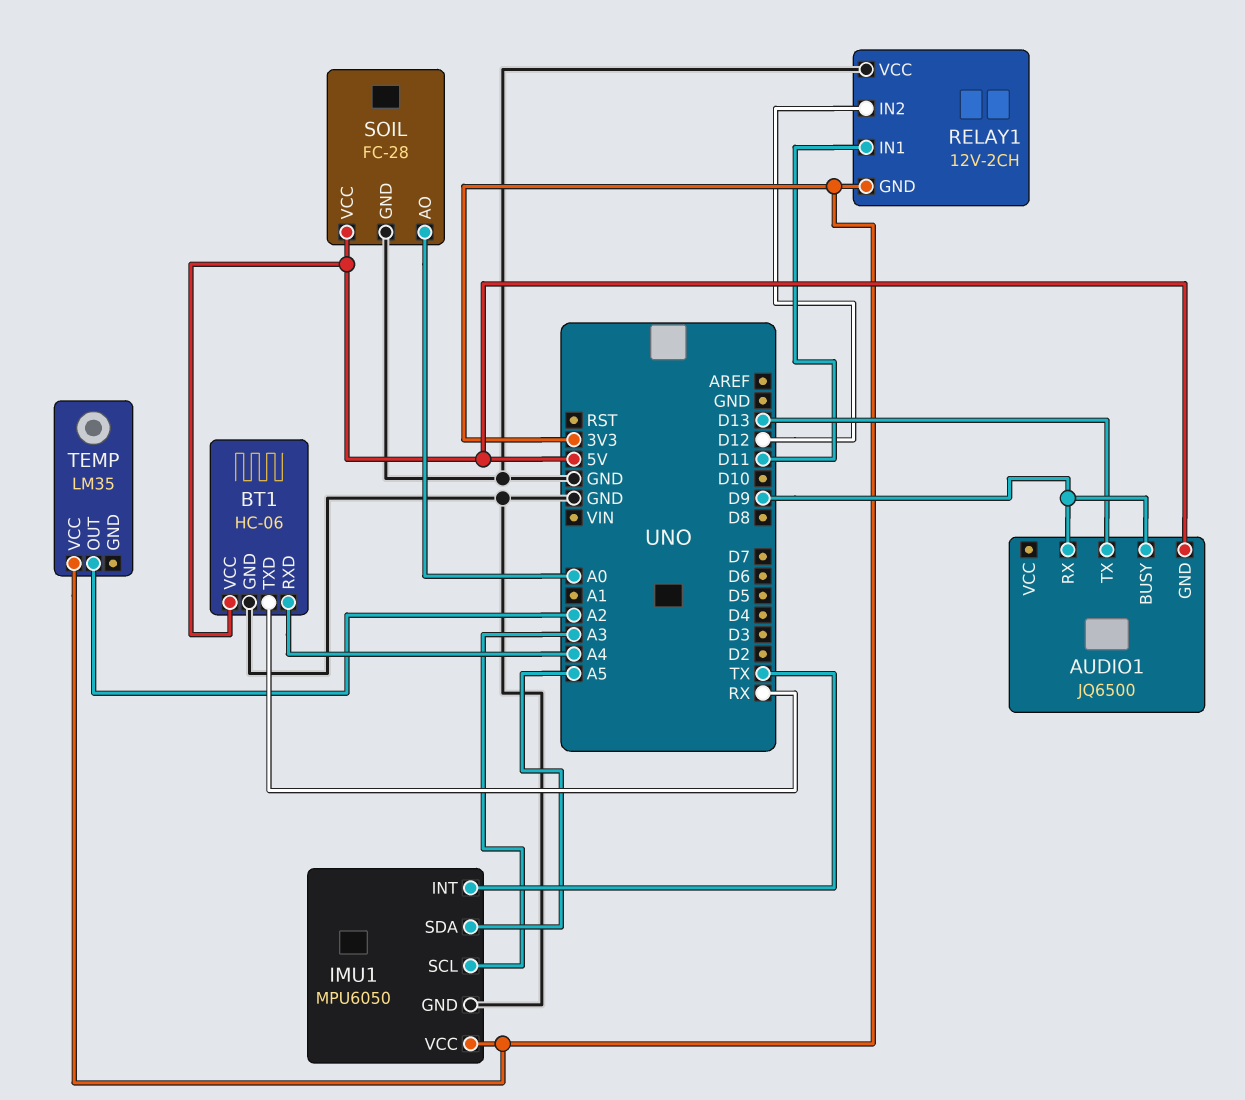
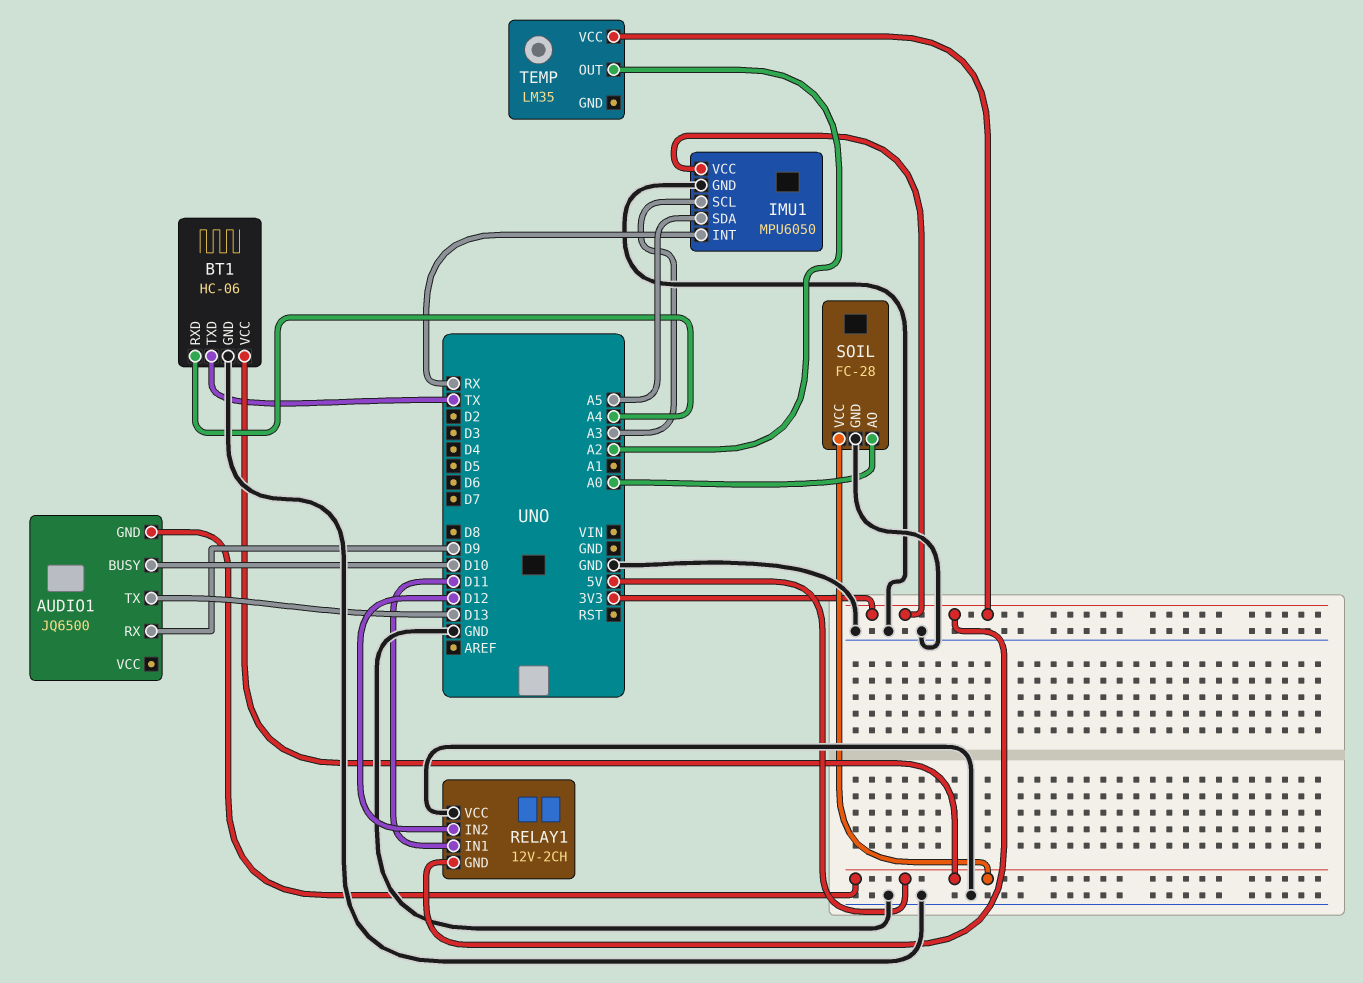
AUDIO1 pin BUSY: D9 -> D10
BT1 pin TXD: RX -> TX
IMU1 pin INT: TX -> RX

